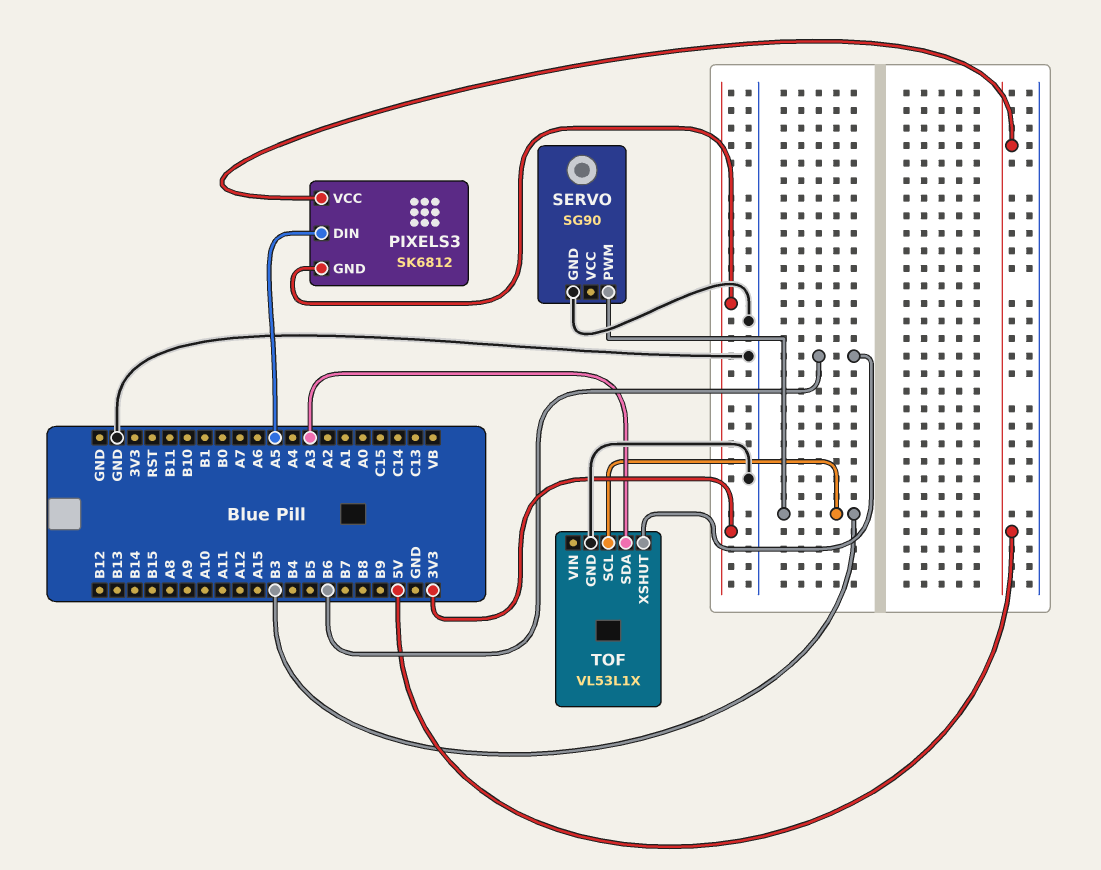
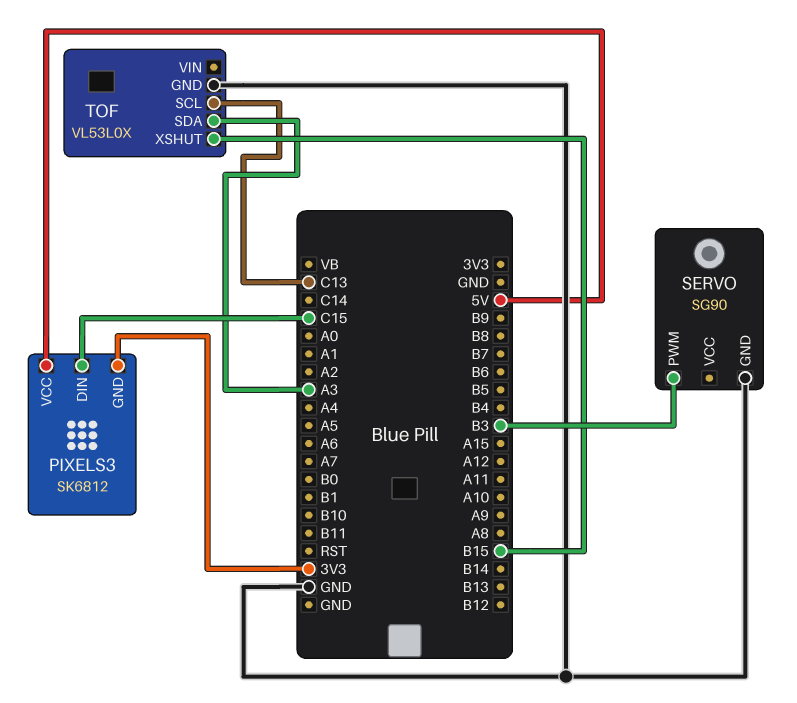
PIXELS3 pin DIN: A5 -> C15
TOF: VL53L1X -> VL53L0X
TOF pin SCL: B3 -> C13
TOF pin XSHUT: B6 -> B15

